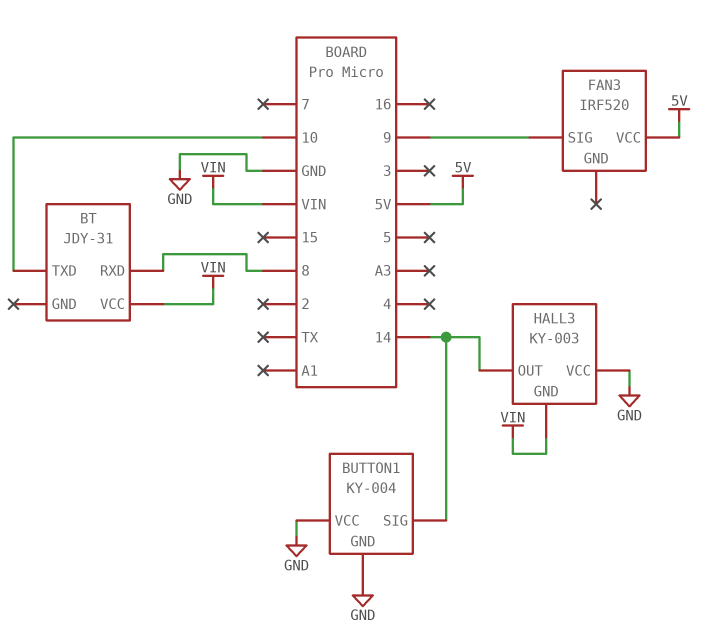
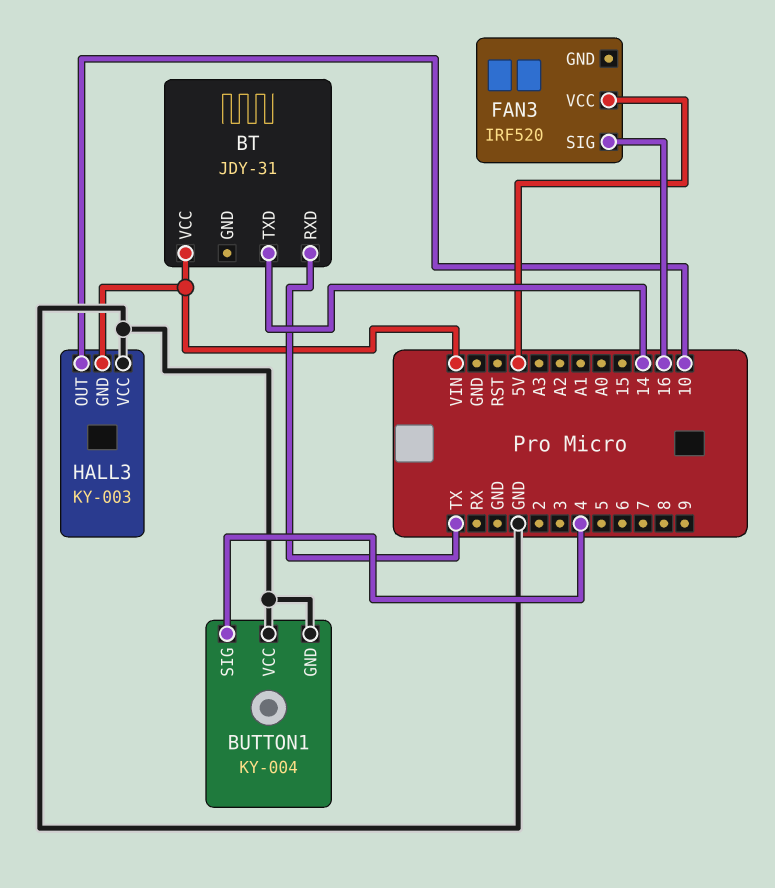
BT pin RXD: 8 -> TX
BT pin TXD: 10 -> 14
BUTTON1 pin SIG: 14 -> 4
FAN3 pin SIG: 9 -> 16
HALL3 pin OUT: 14 -> 10

